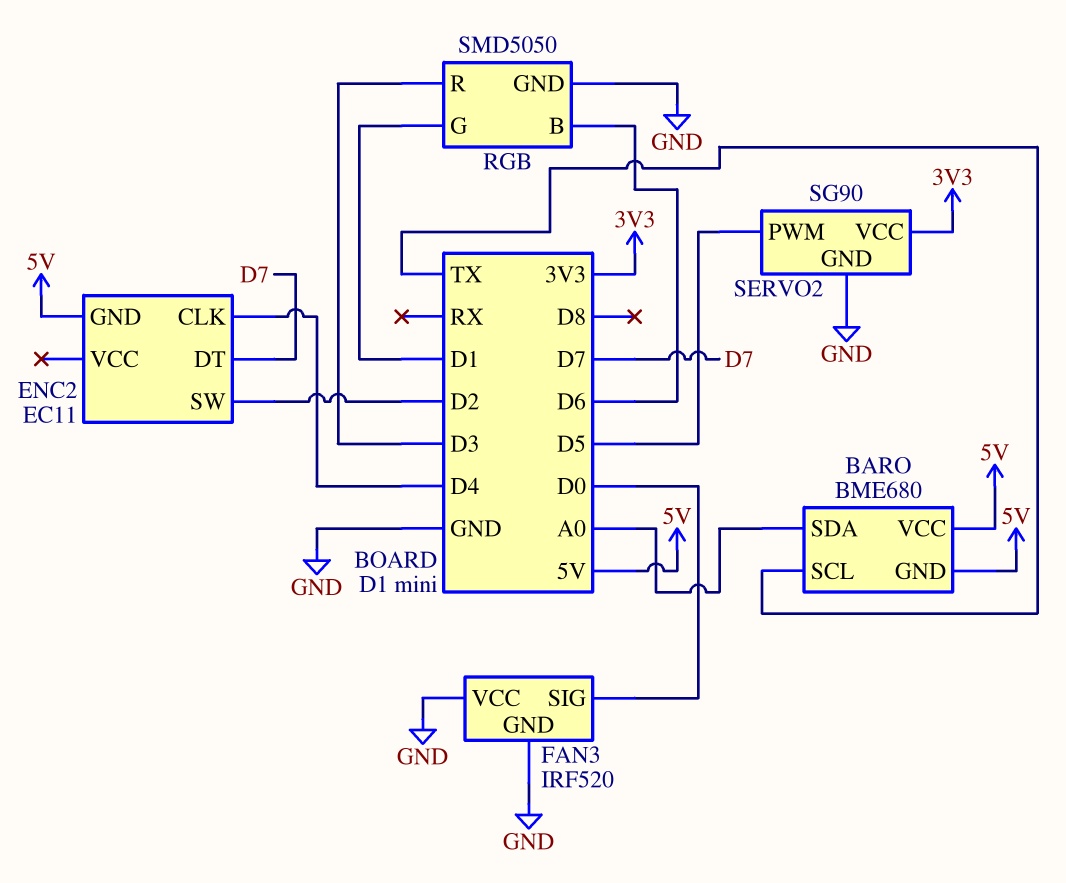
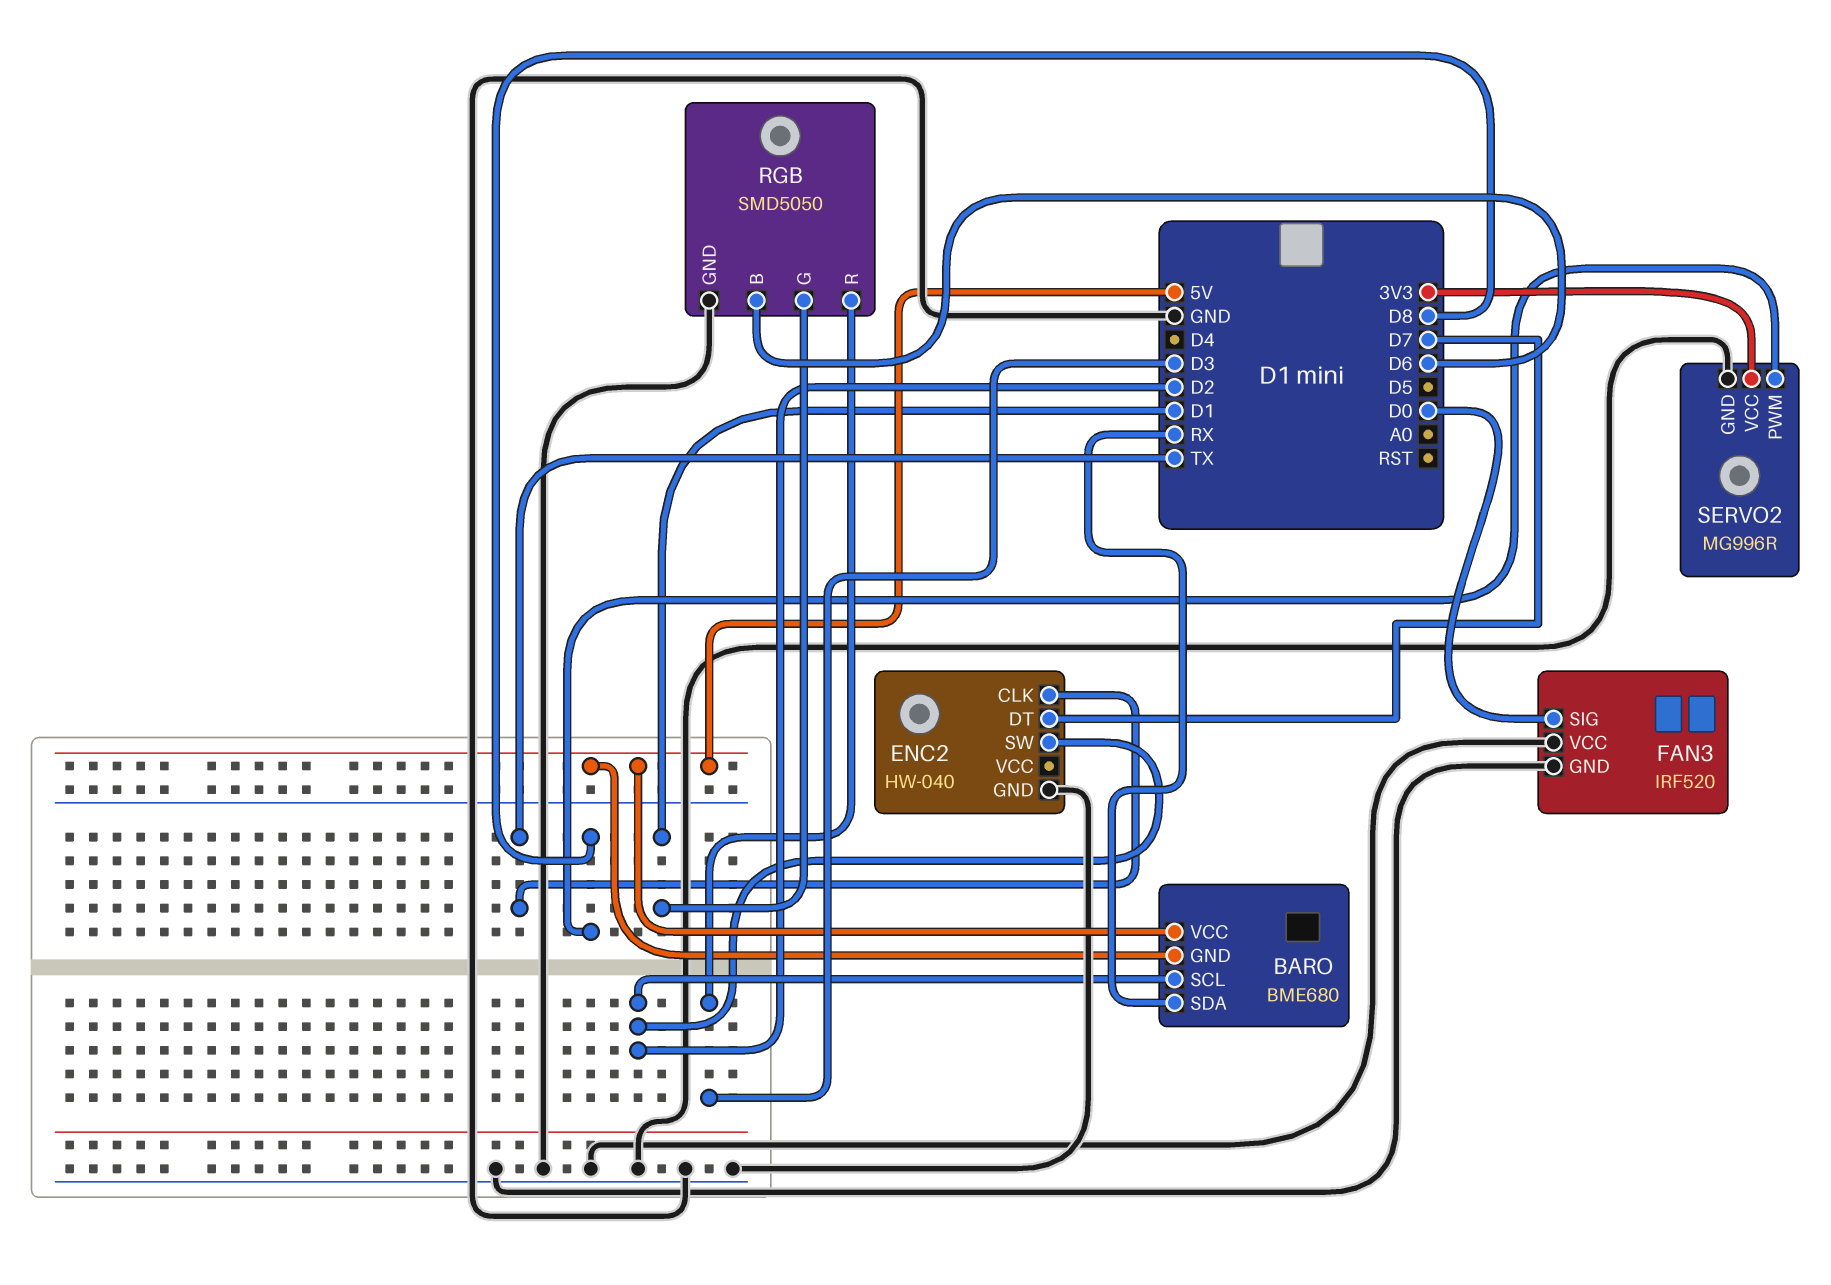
BARO pin SCL: TX -> D2
BARO pin SDA: A0 -> RX
ENC2: EC11 -> HW-040
ENC2 pin CLK: D4 -> TX
ENC2 pin GND: 5V -> GND
SERVO2: SG90 -> MG996R
SERVO2 pin PWM: D5 -> D8

